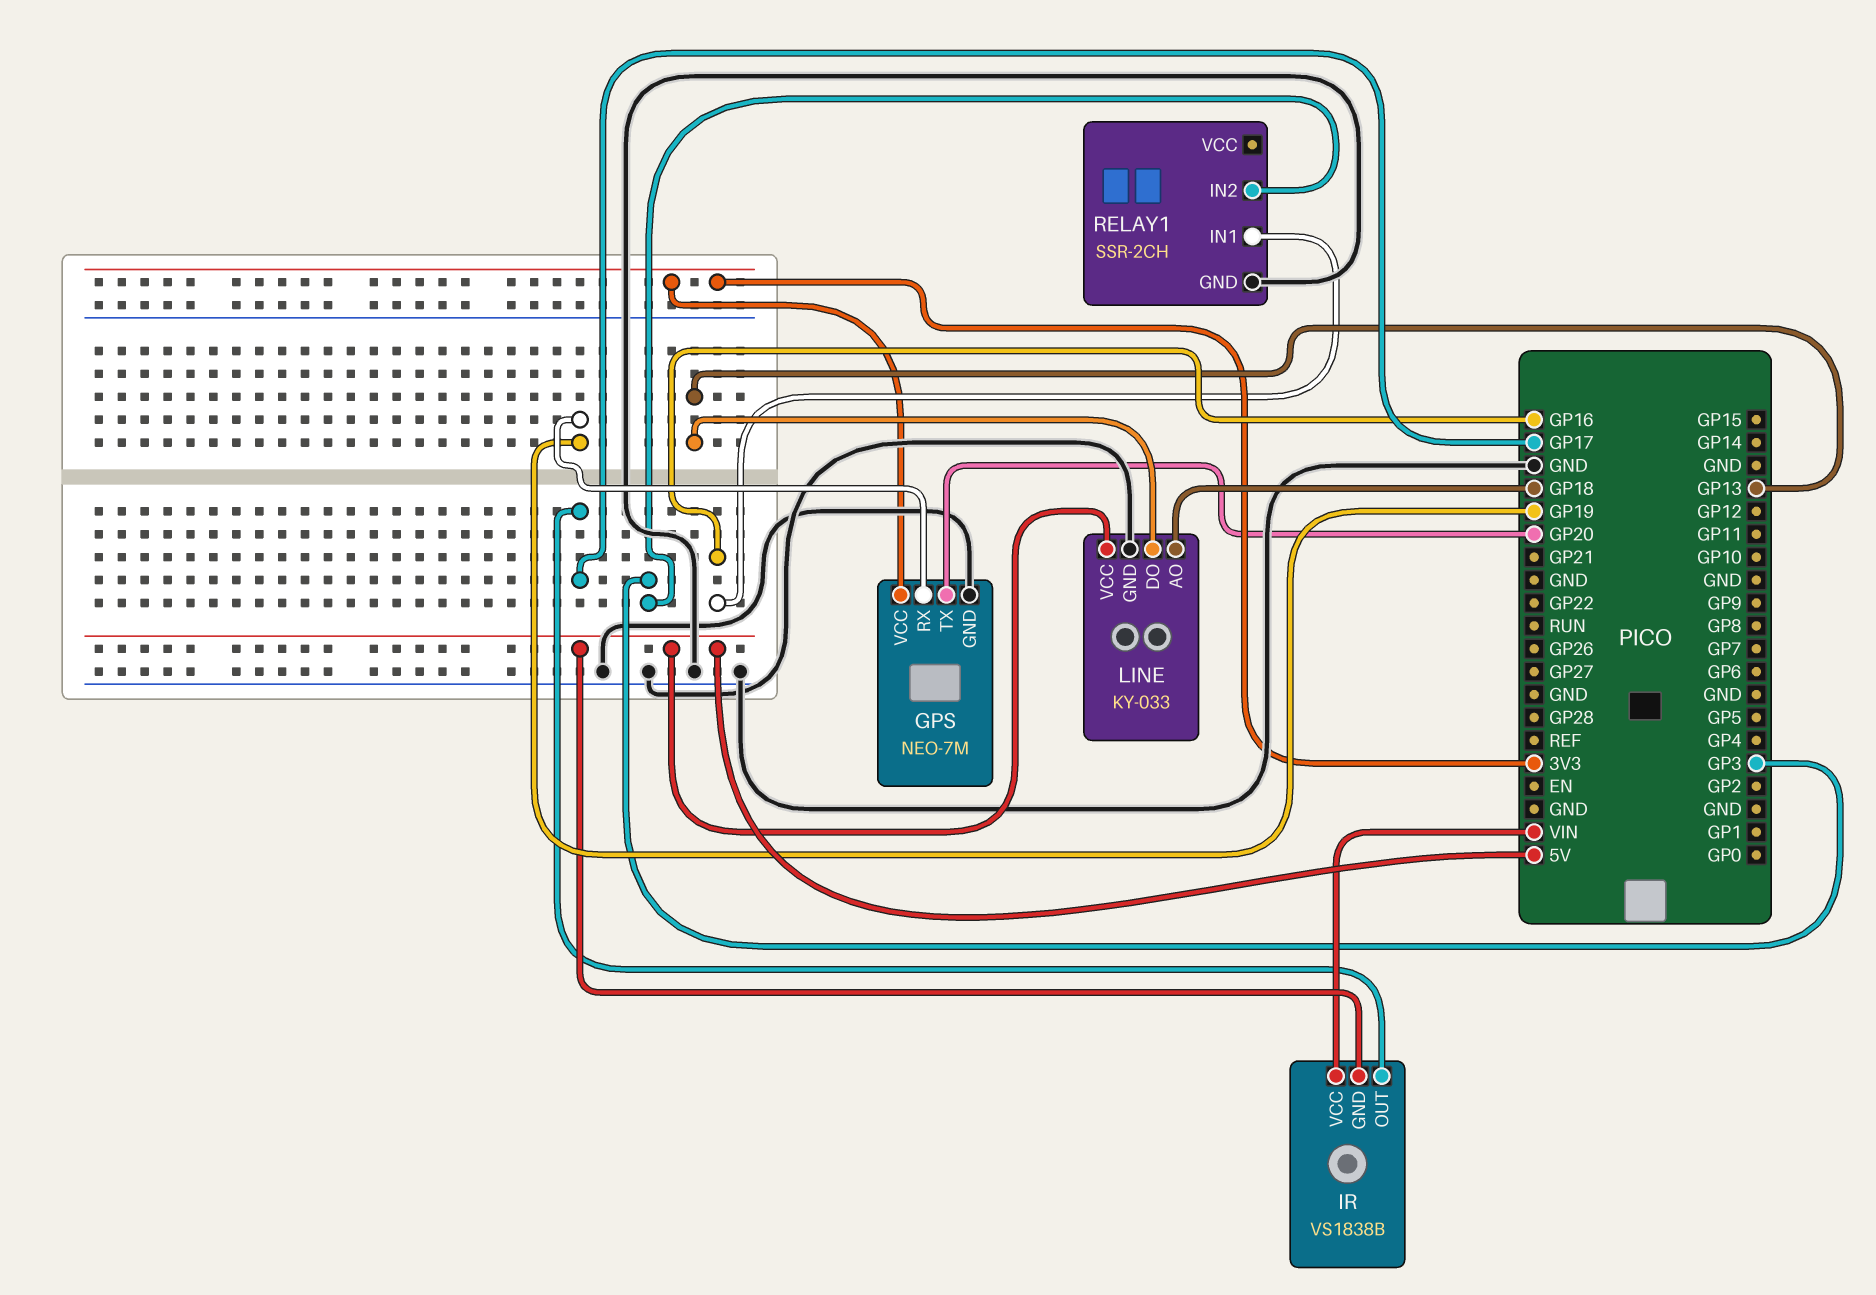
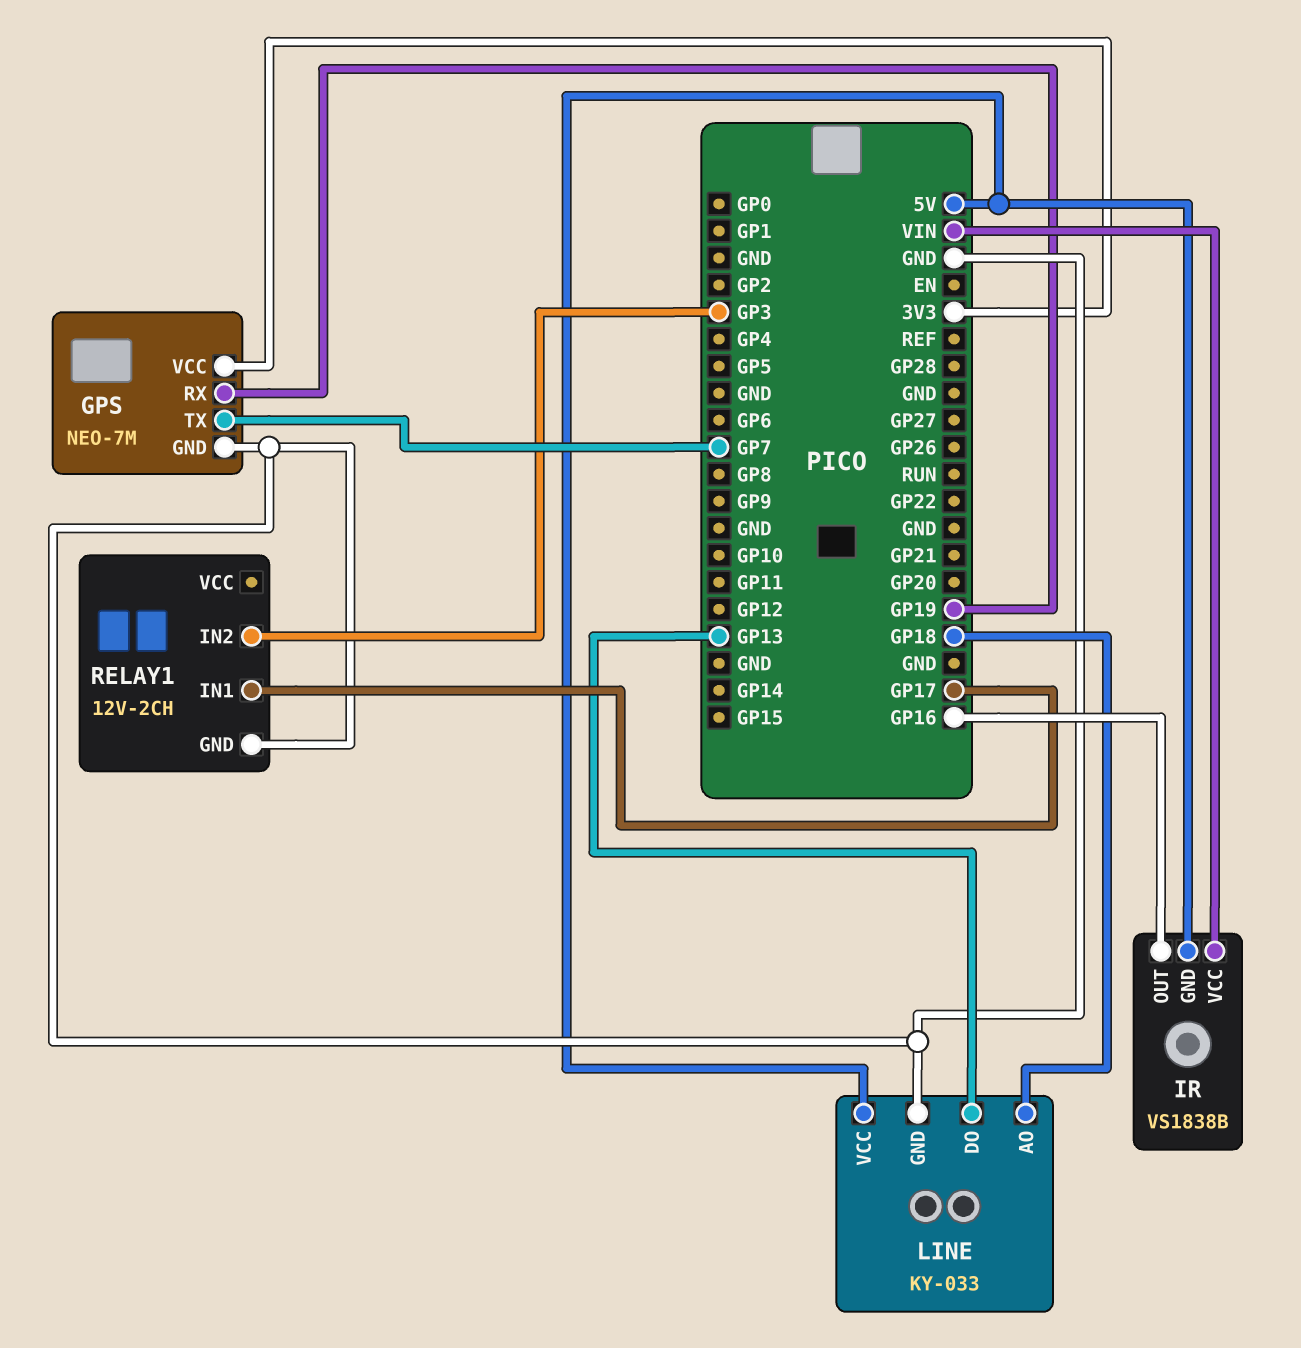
GPS pin TX: GP20 -> GP7
IR pin OUT: GP17 -> GP16
RELAY1: SSR-2CH -> 12V-2CH
RELAY1 pin IN1: GP16 -> GP17

